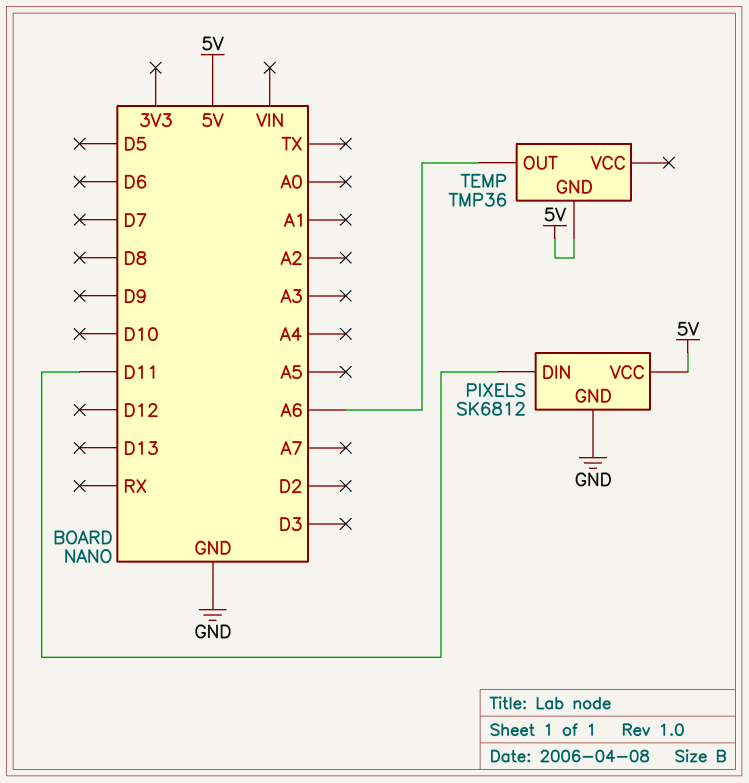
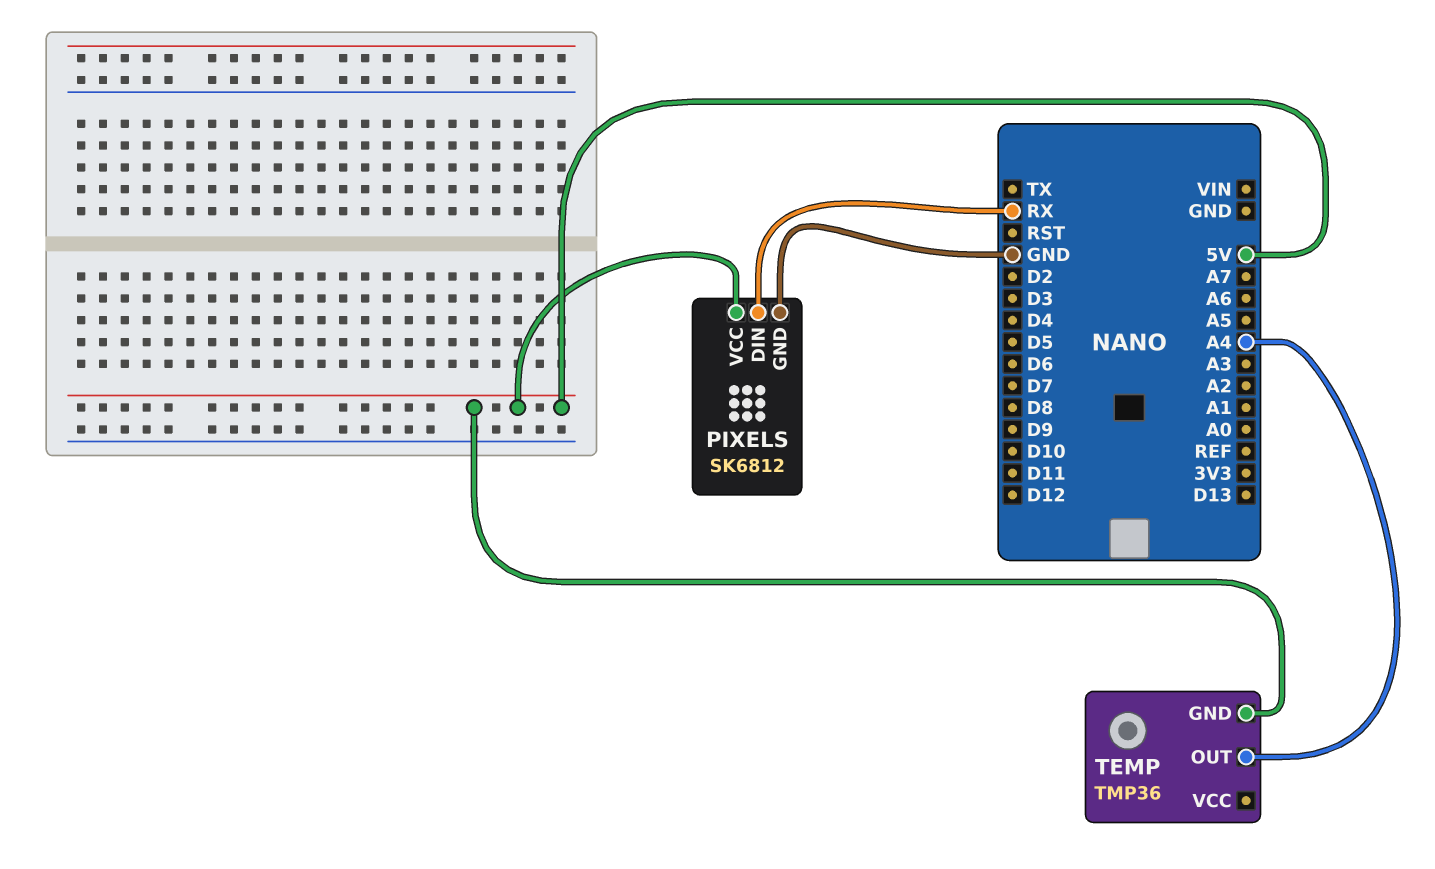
PIXELS pin DIN: D11 -> RX
TEMP pin OUT: A6 -> A4

